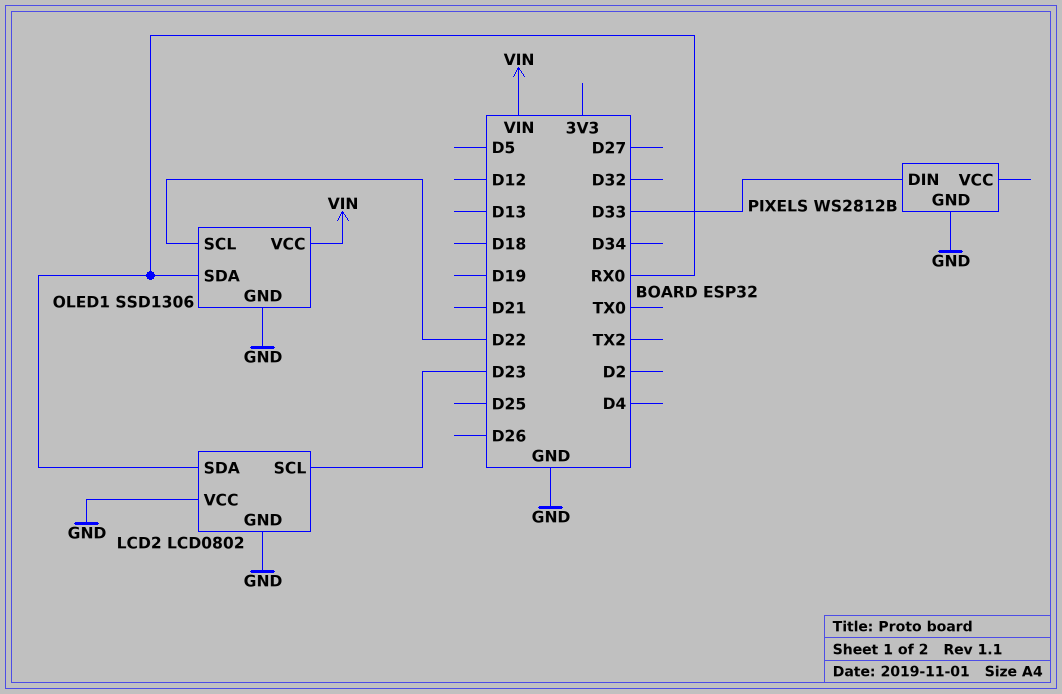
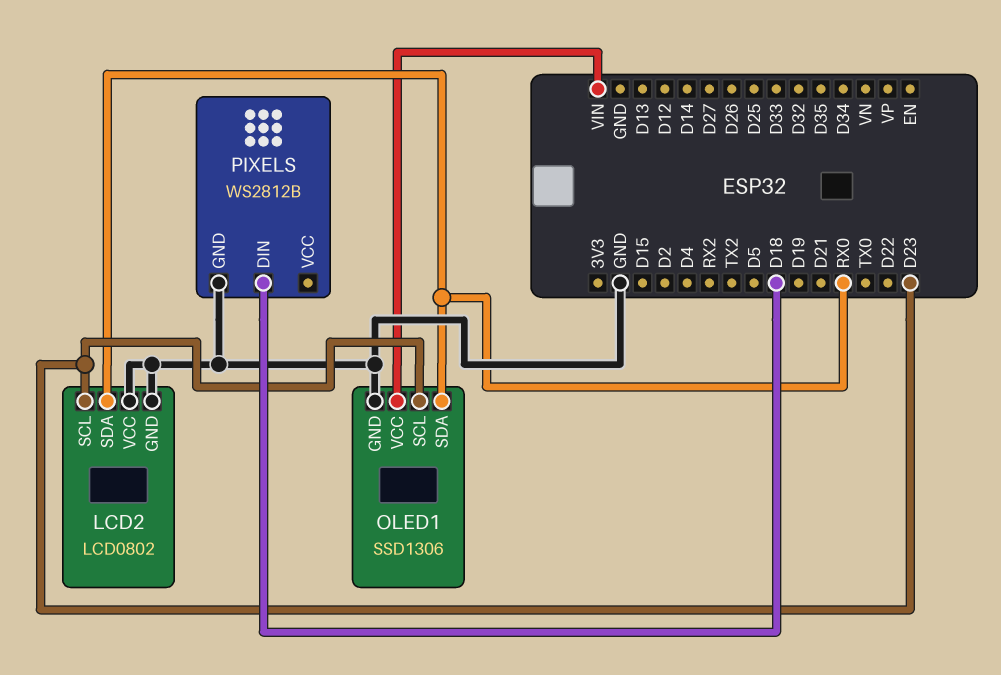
OLED1 pin SCL: D22 -> D23
PIXELS pin DIN: D33 -> D18

